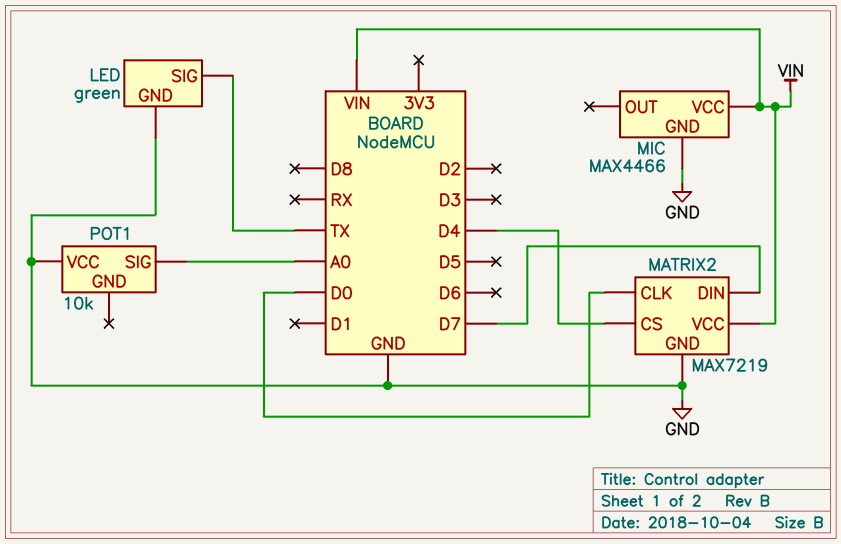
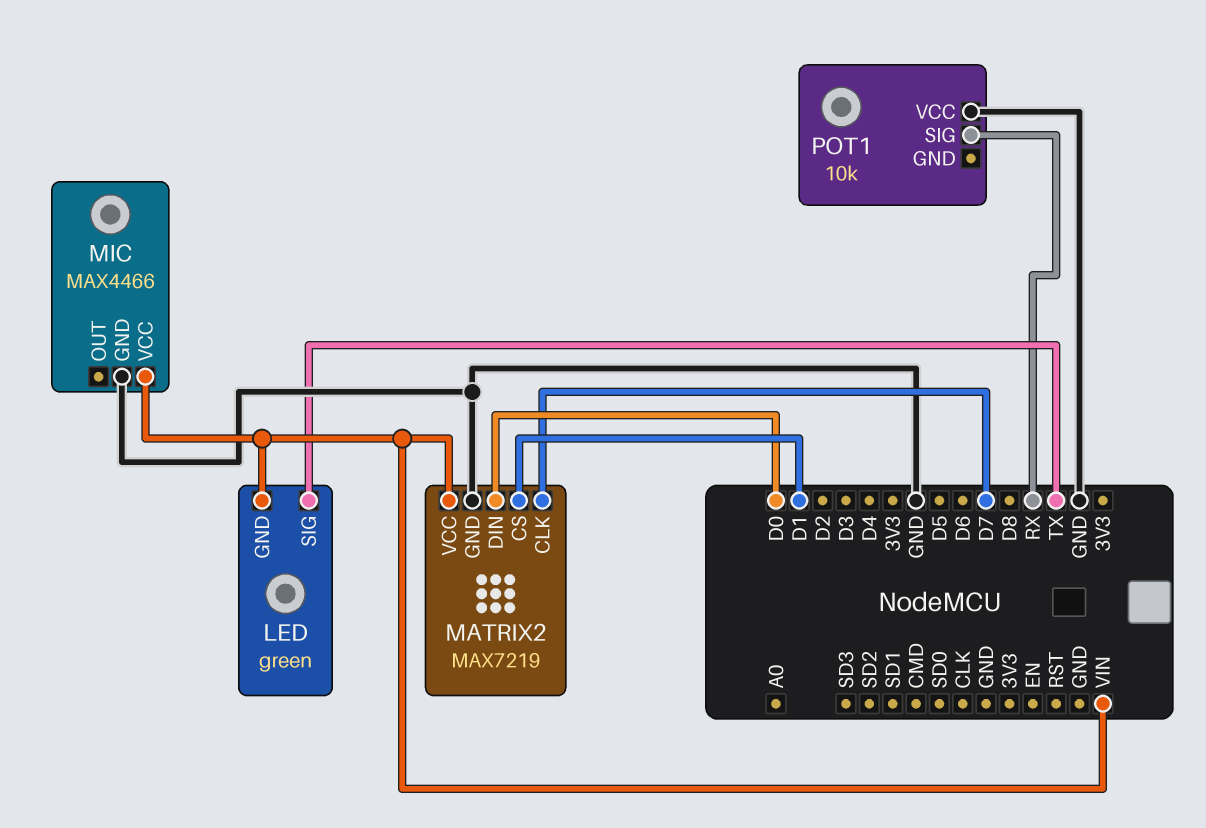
LED pin GND: GND -> VIN
MATRIX2 pin CLK: D0 -> D7
MATRIX2 pin CS: D4 -> D1
MATRIX2 pin DIN: D7 -> D0
POT1 pin SIG: A0 -> RX

